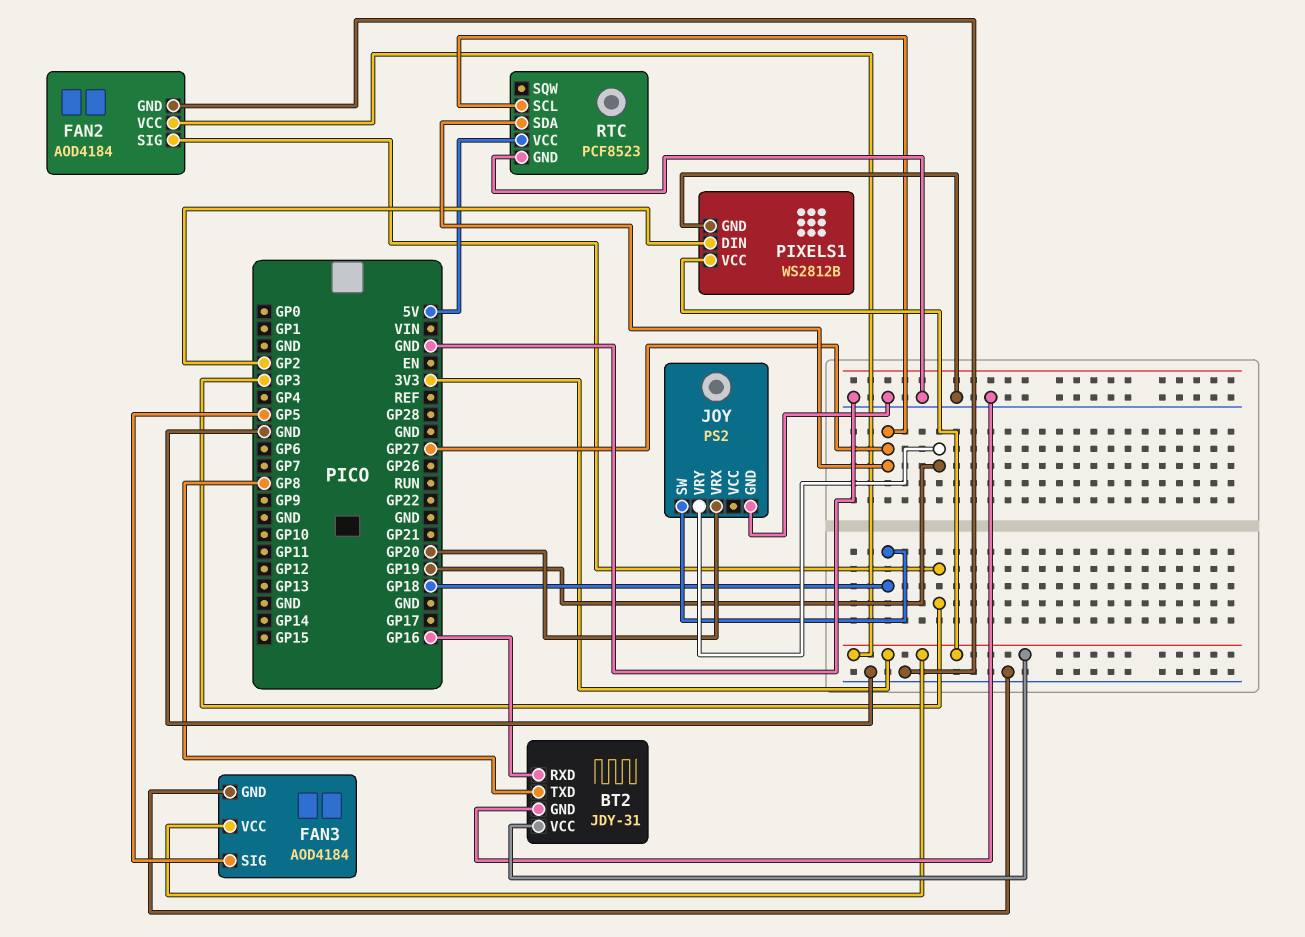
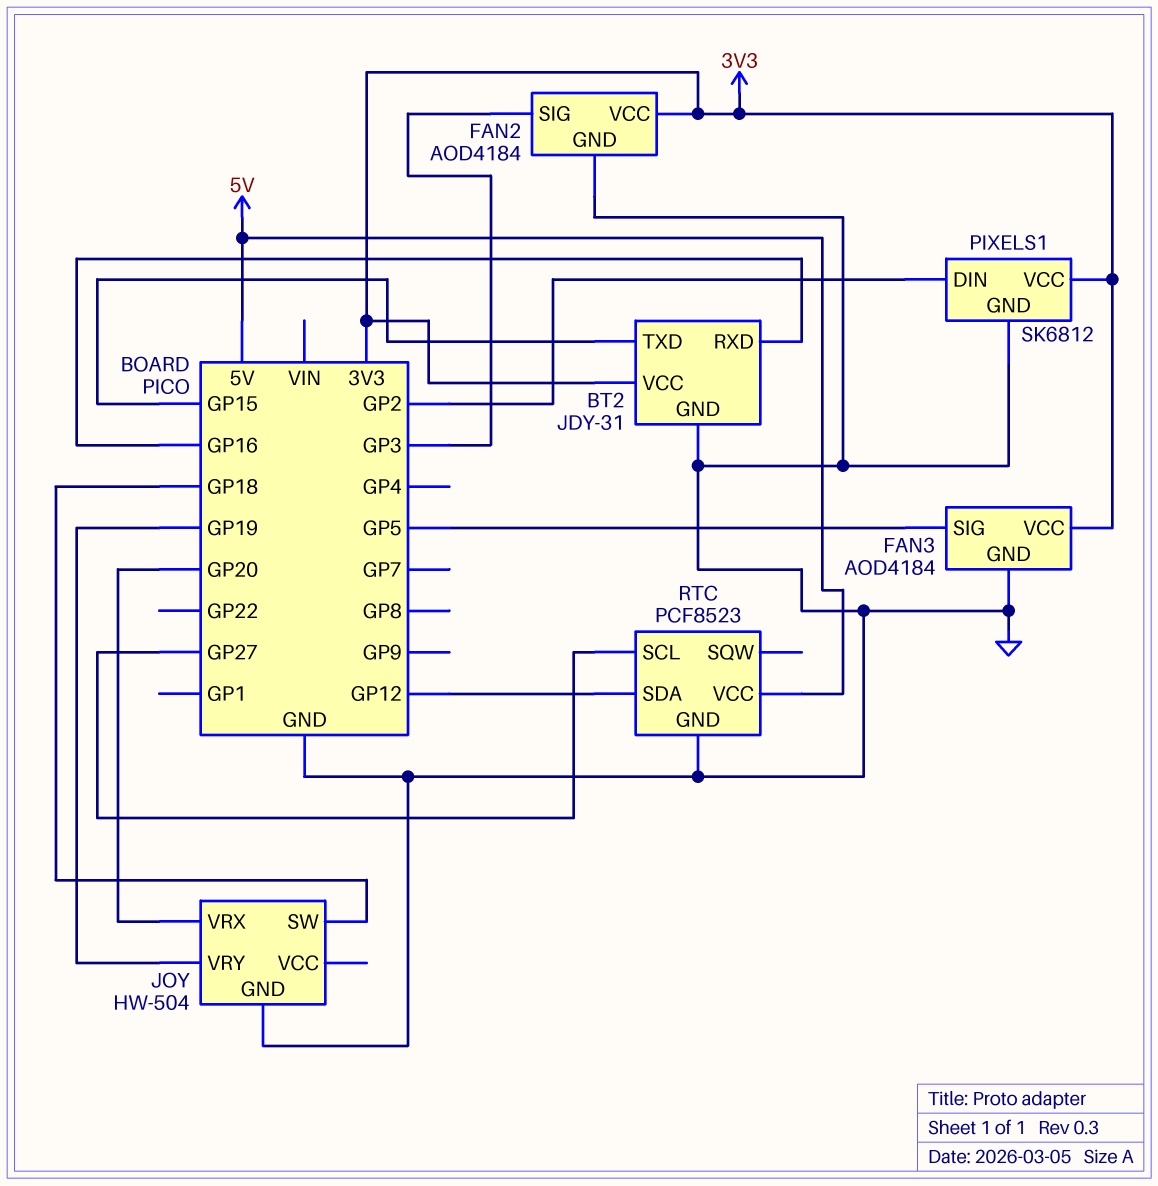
BT2 pin TXD: GP8 -> GP15
JOY: PS2 -> HW-504
PIXELS1: WS2812B -> SK6812
RTC pin SDA: GP27 -> GP12

